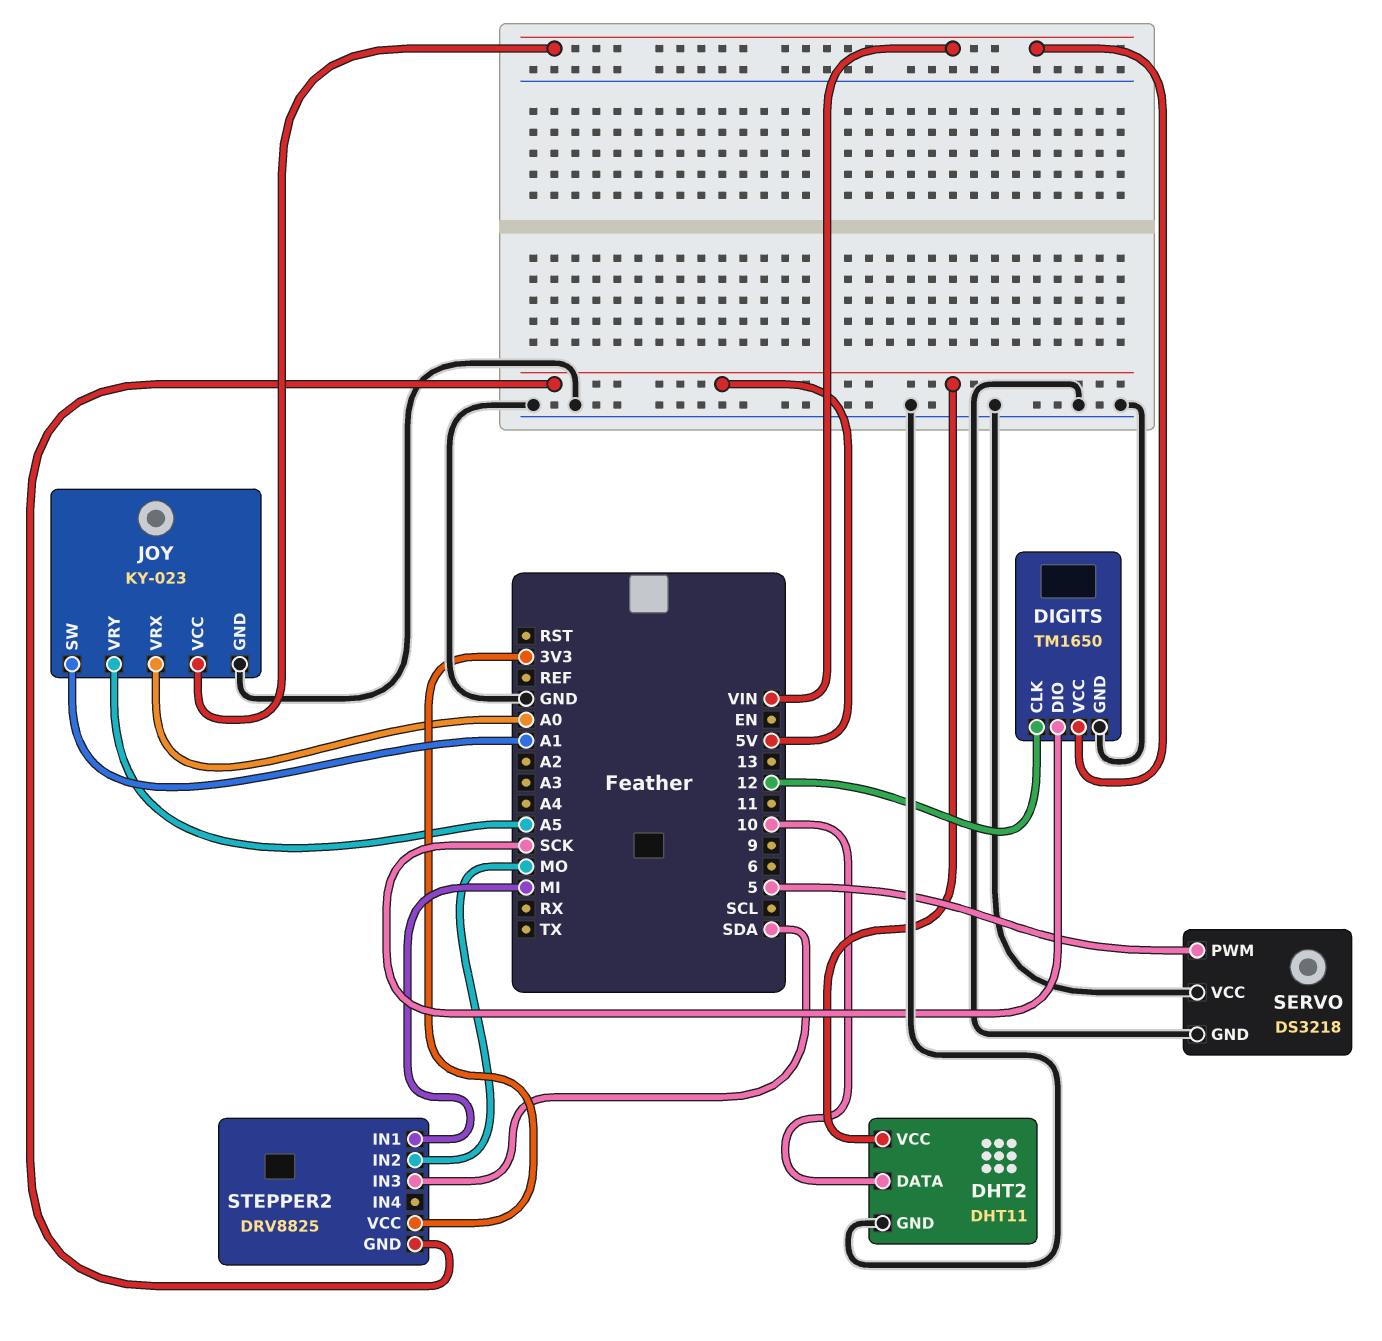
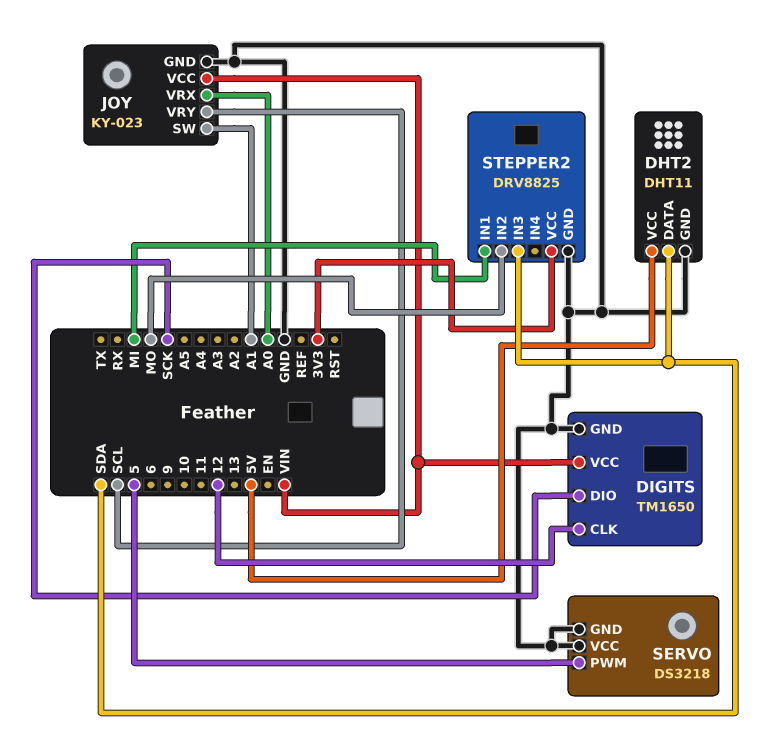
DHT2 pin DATA: 10 -> SDA
JOY pin VRY: A5 -> SCL
STEPPER2 pin GND: 5V -> GND

